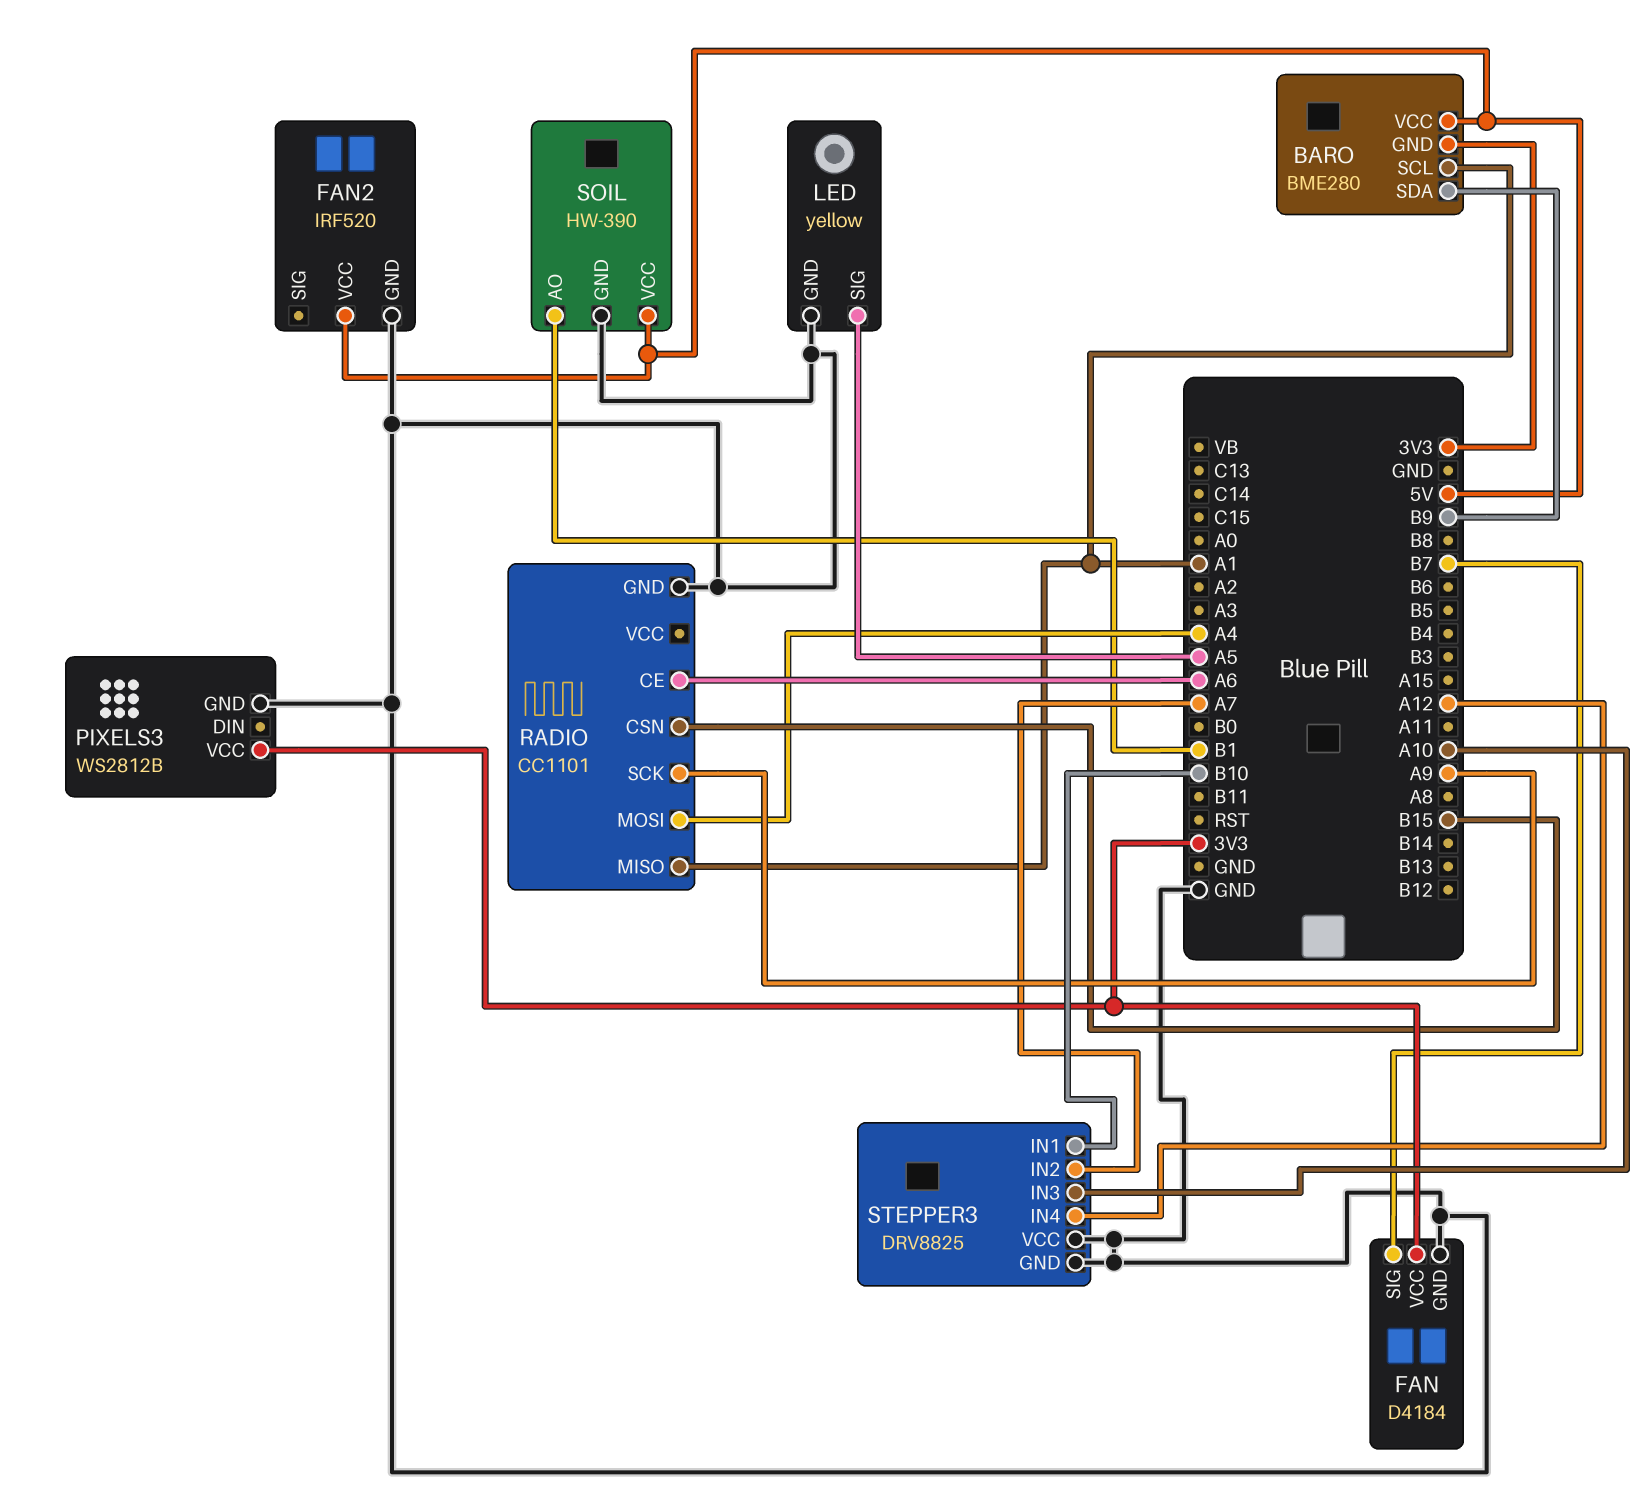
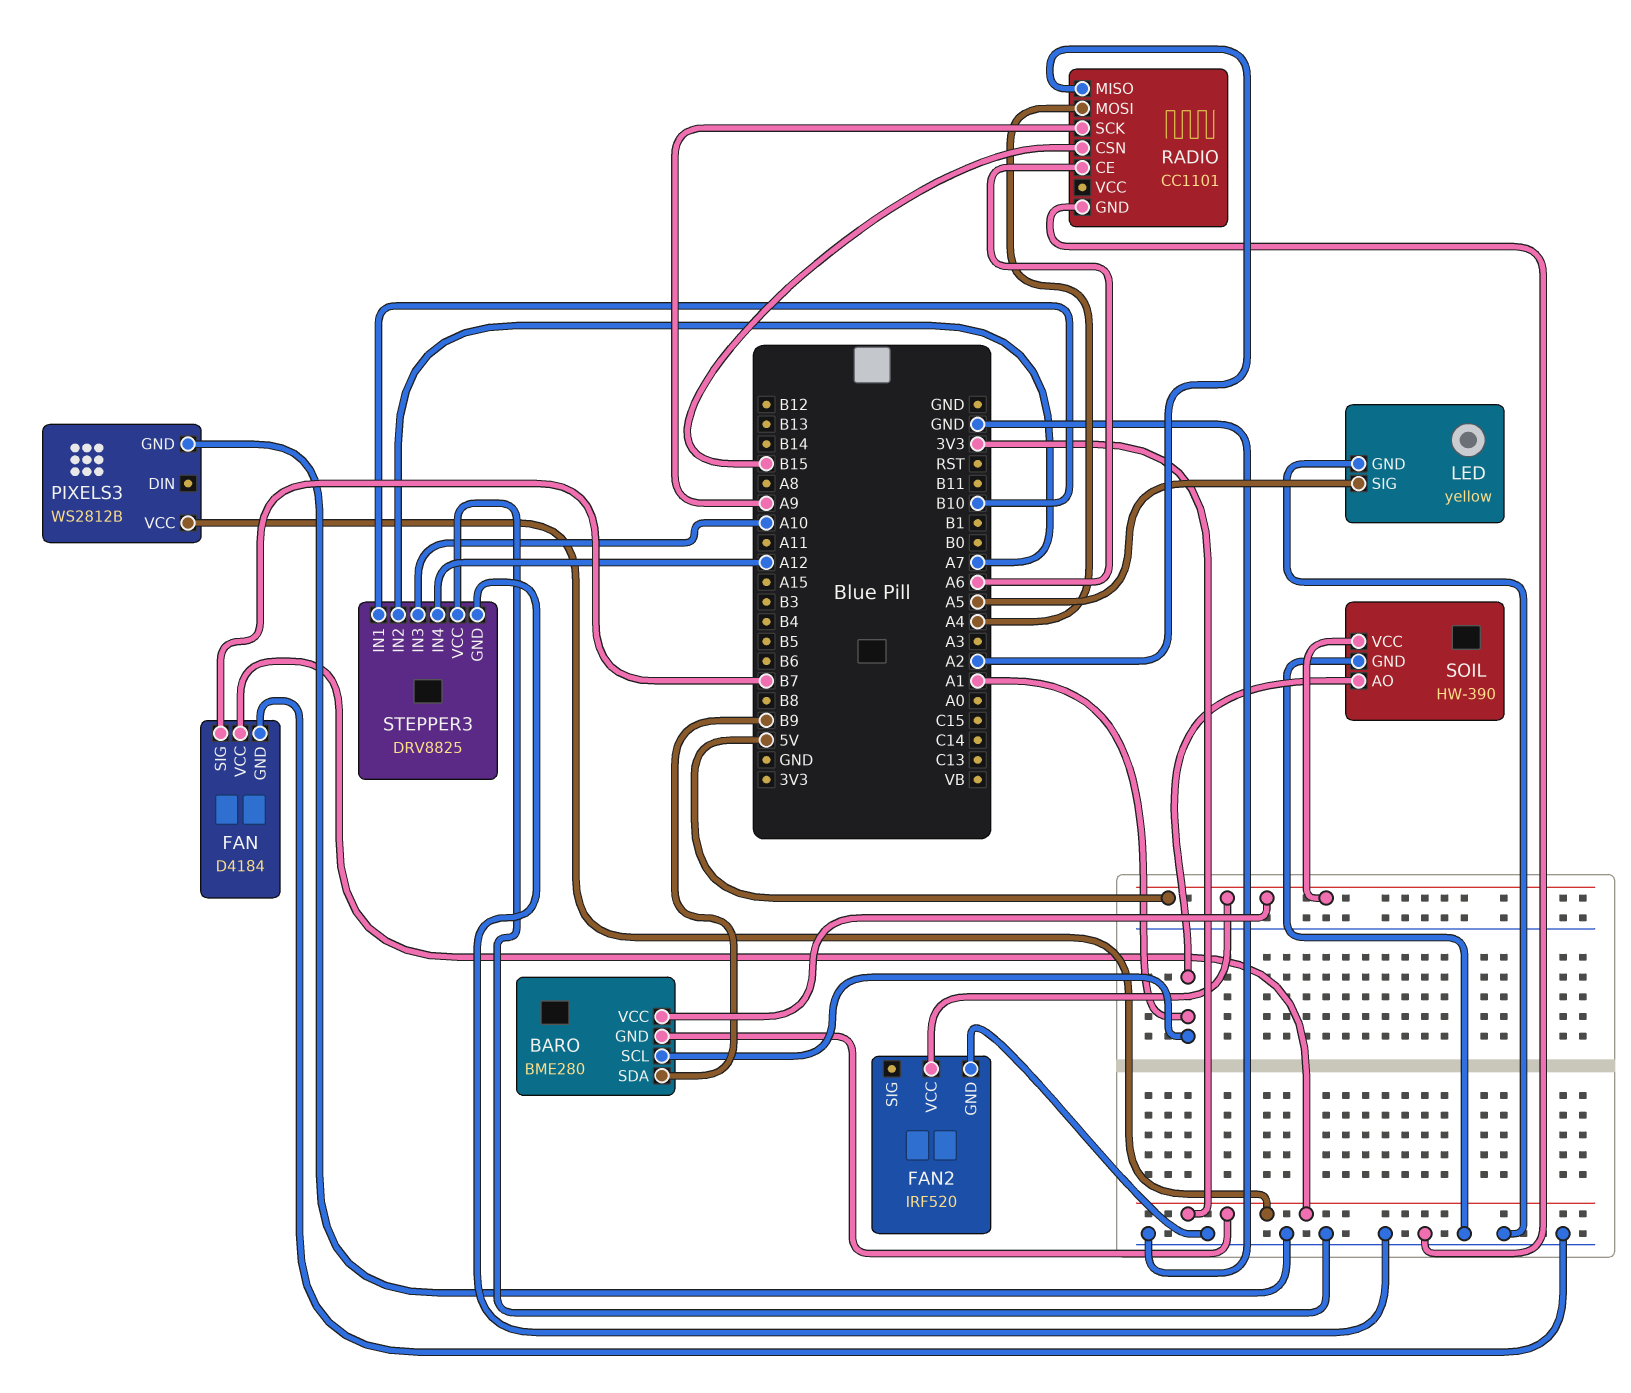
RADIO pin MISO: A1 -> A2
SOIL pin AO: B1 -> A1

